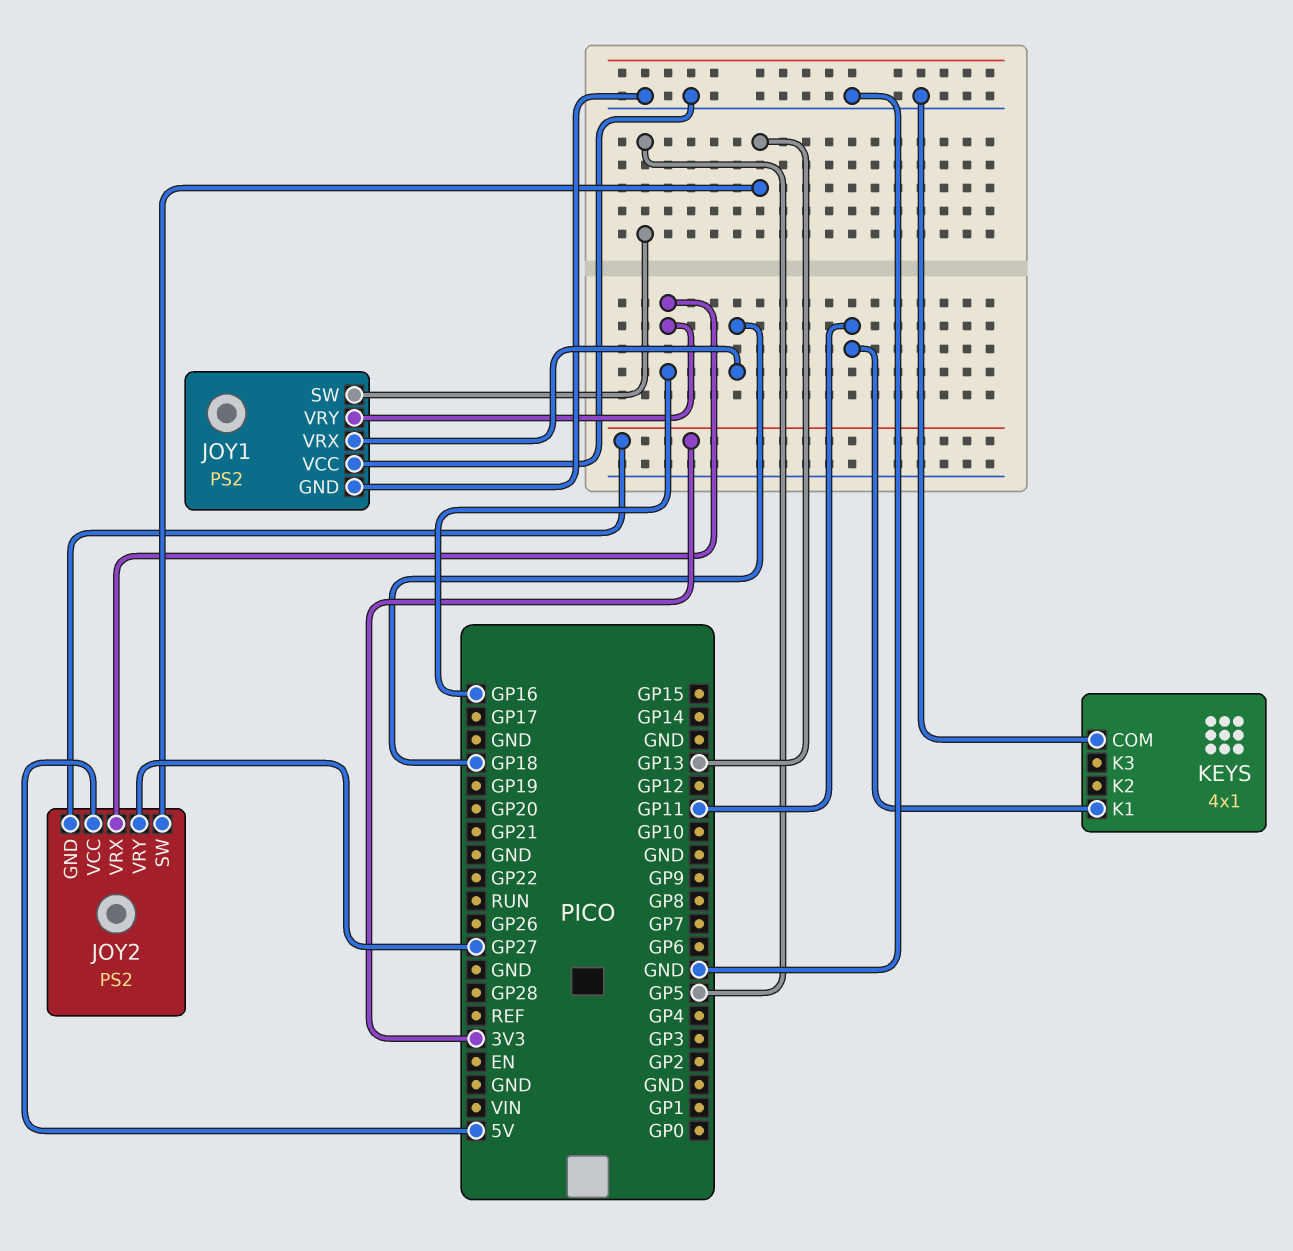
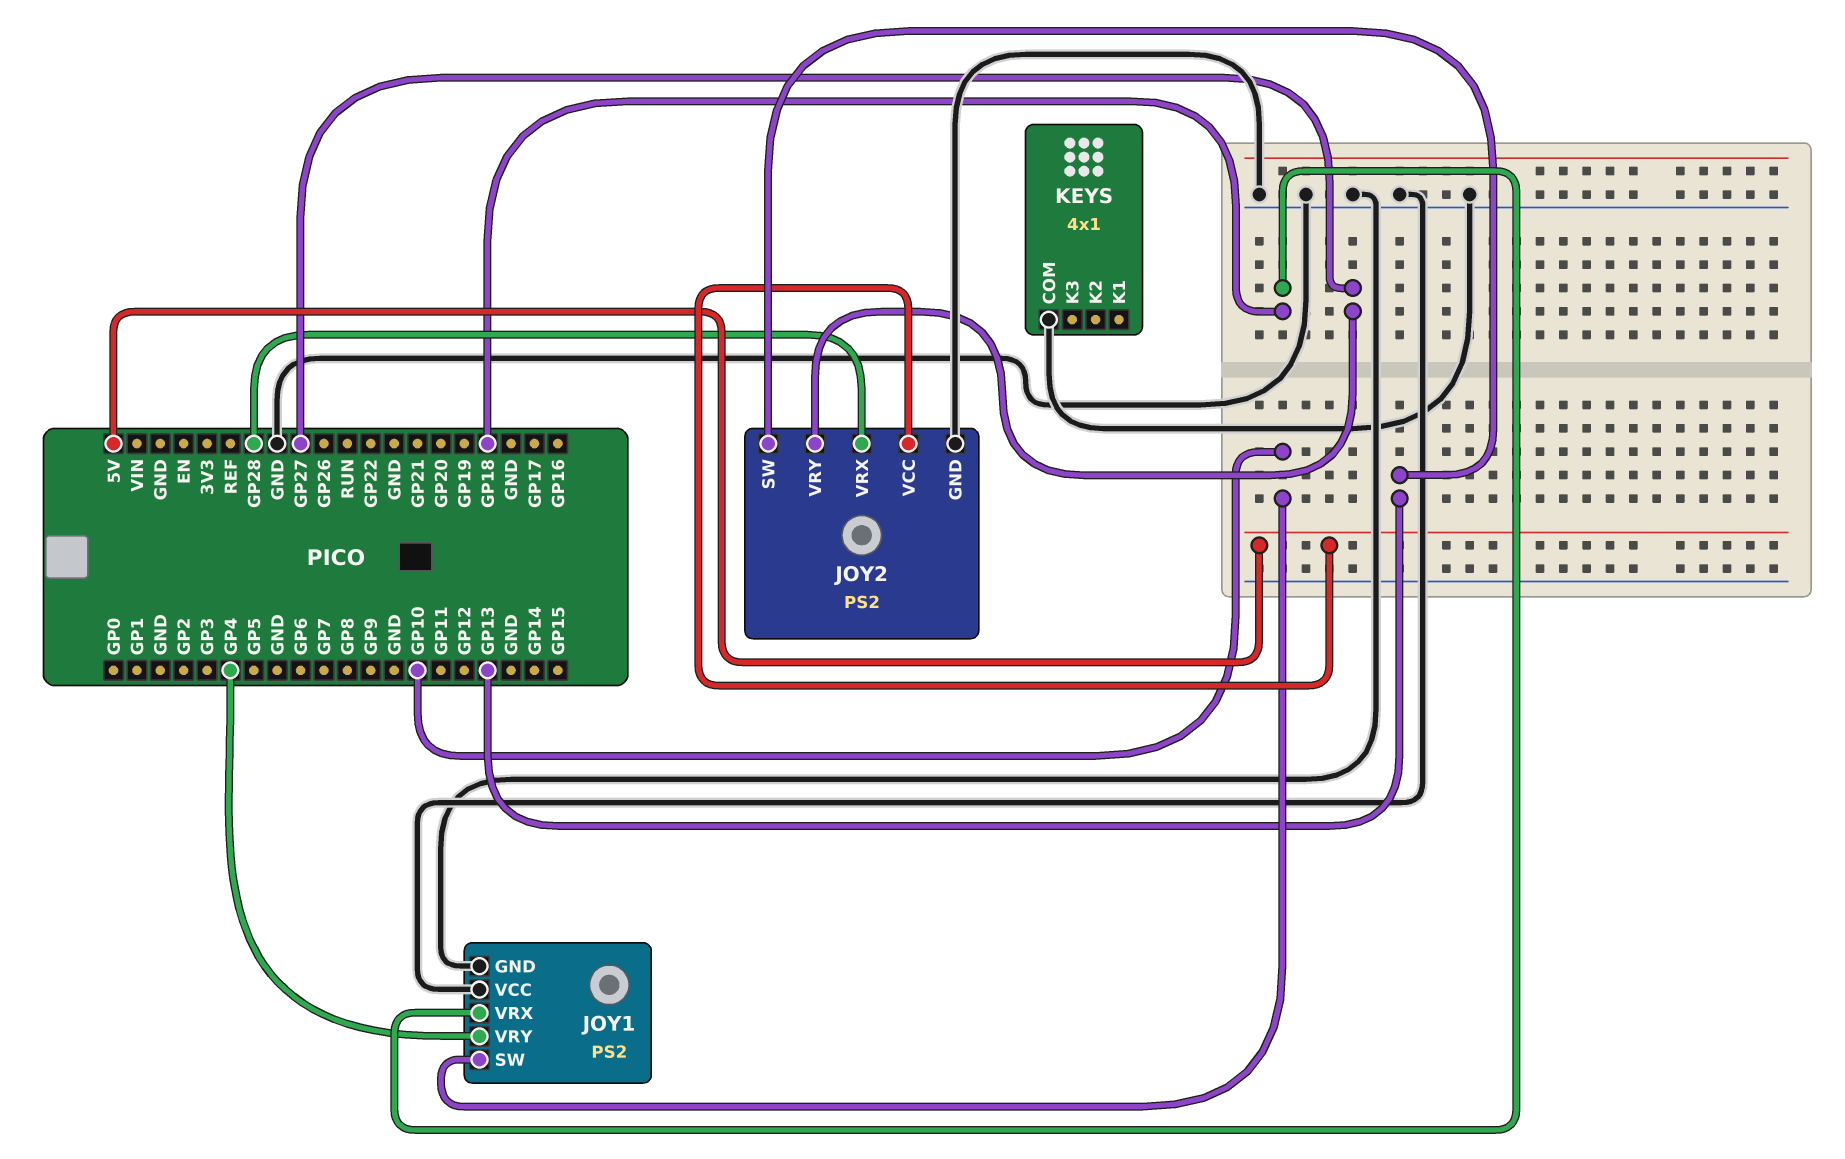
JOY1 pin SW: GP5 -> GP10
JOY1 pin VRY: GP16 -> GP4
JOY2 pin GND: 3V3 -> GND
JOY2 pin VRX: GP16 -> GP28
KEYS pin K1: GP11 -> none

